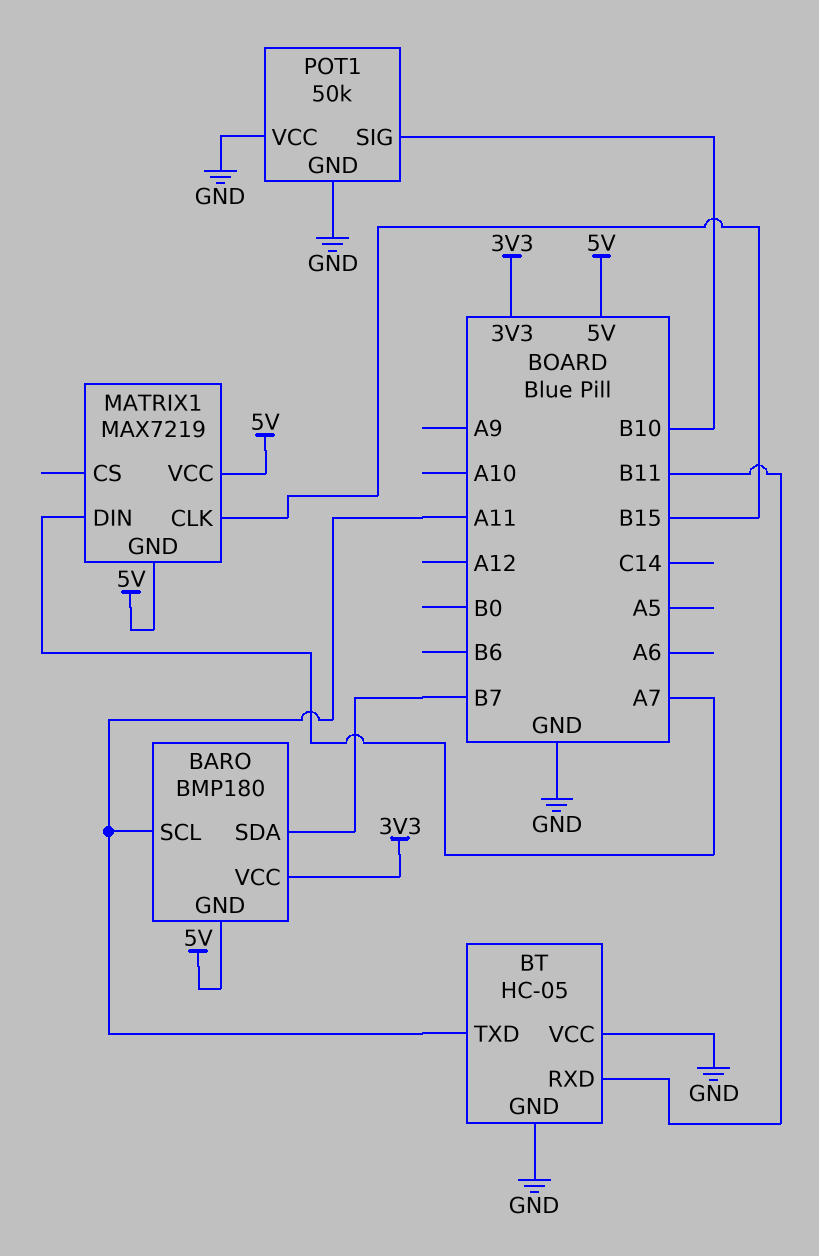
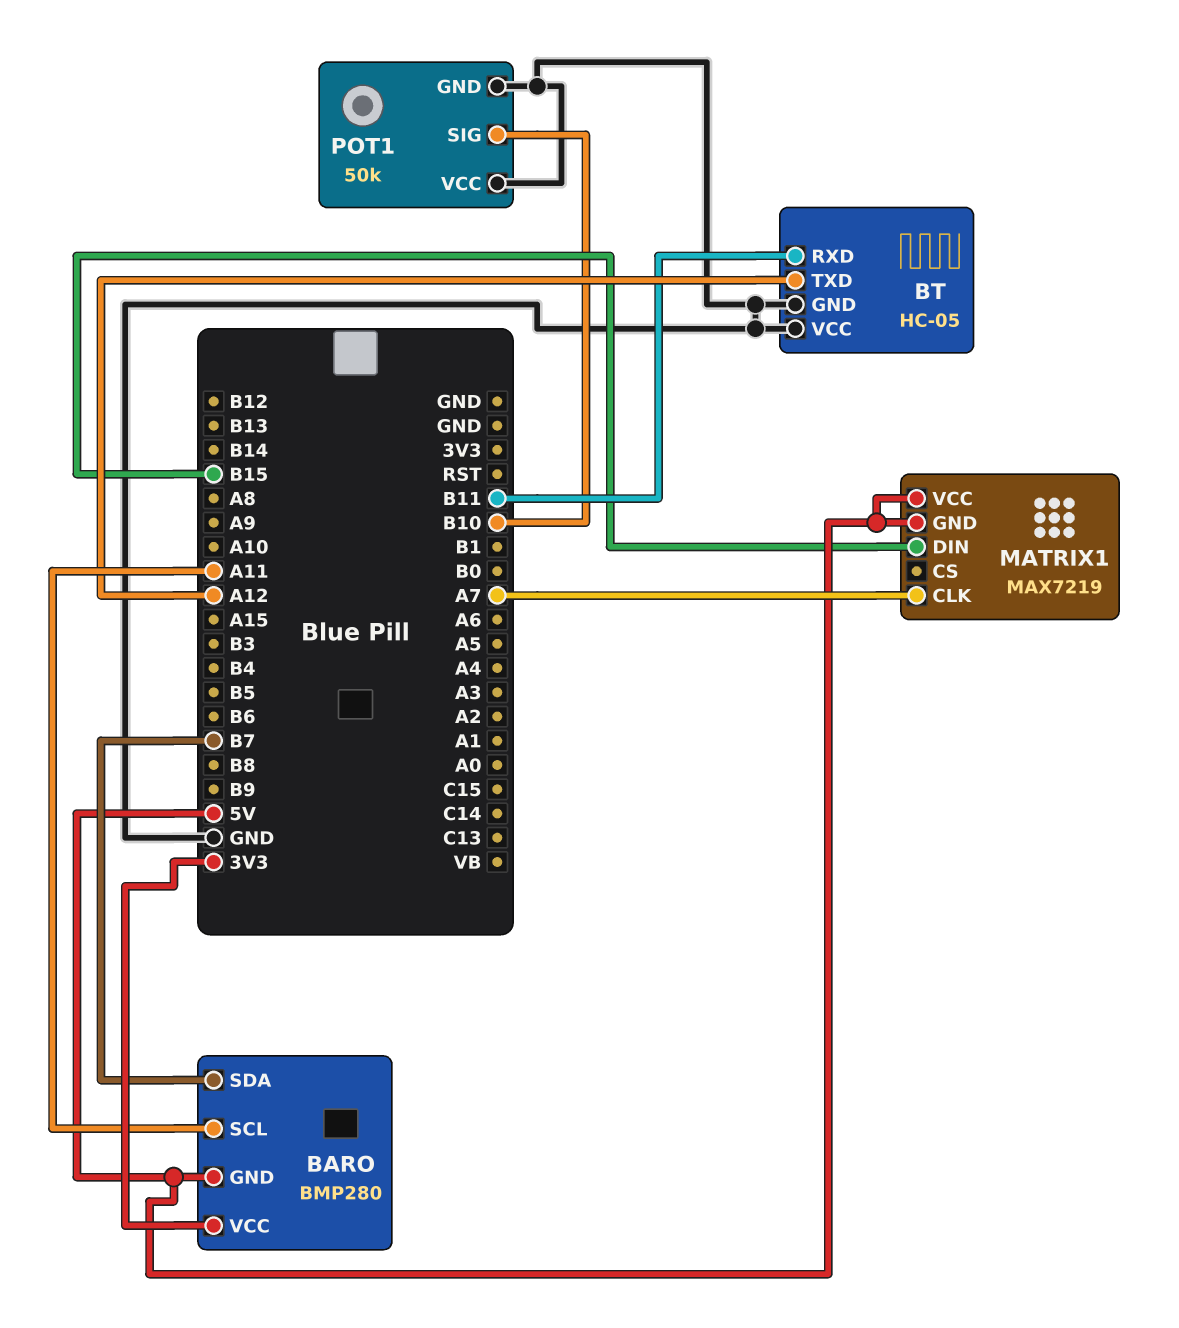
BARO: BMP180 -> BMP280
BT pin TXD: A11 -> A12
MATRIX1 pin CLK: B15 -> A7
MATRIX1 pin DIN: A7 -> B15

